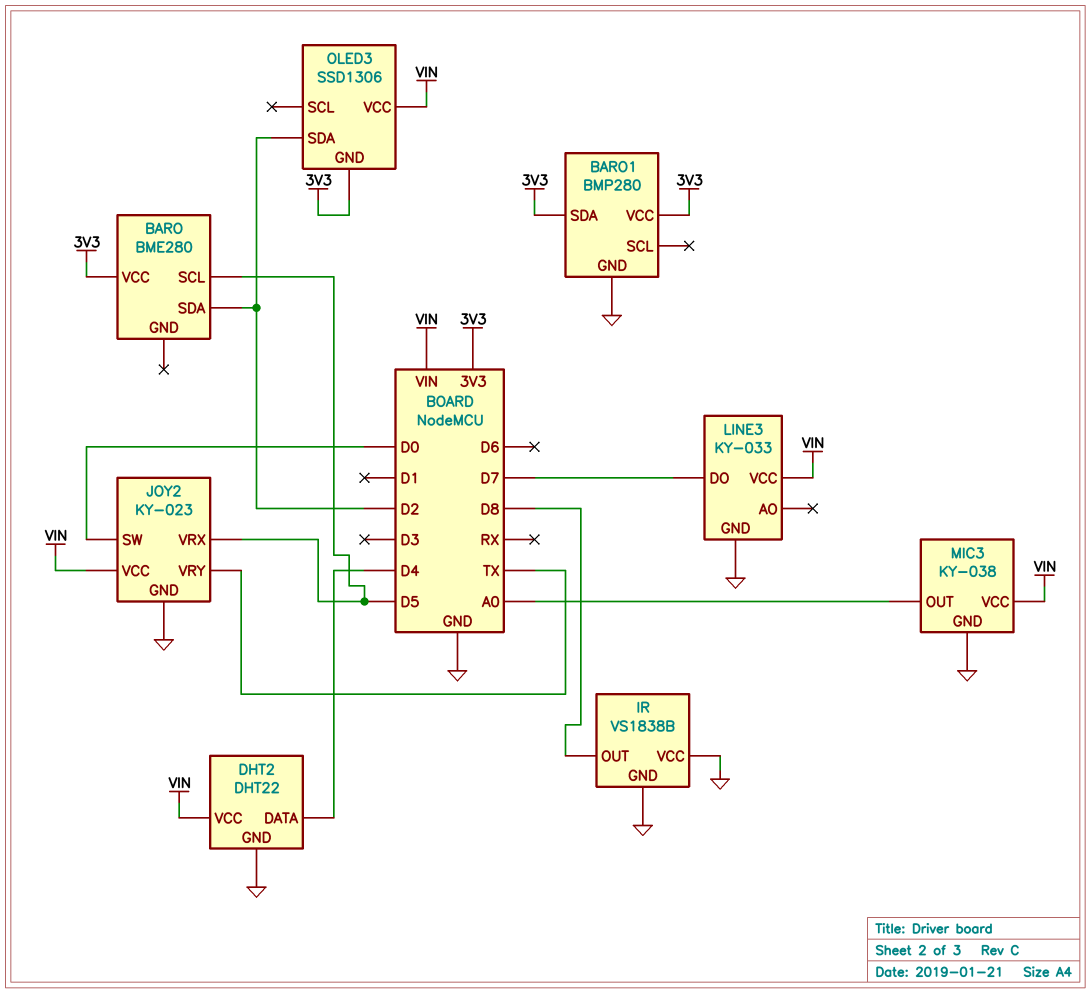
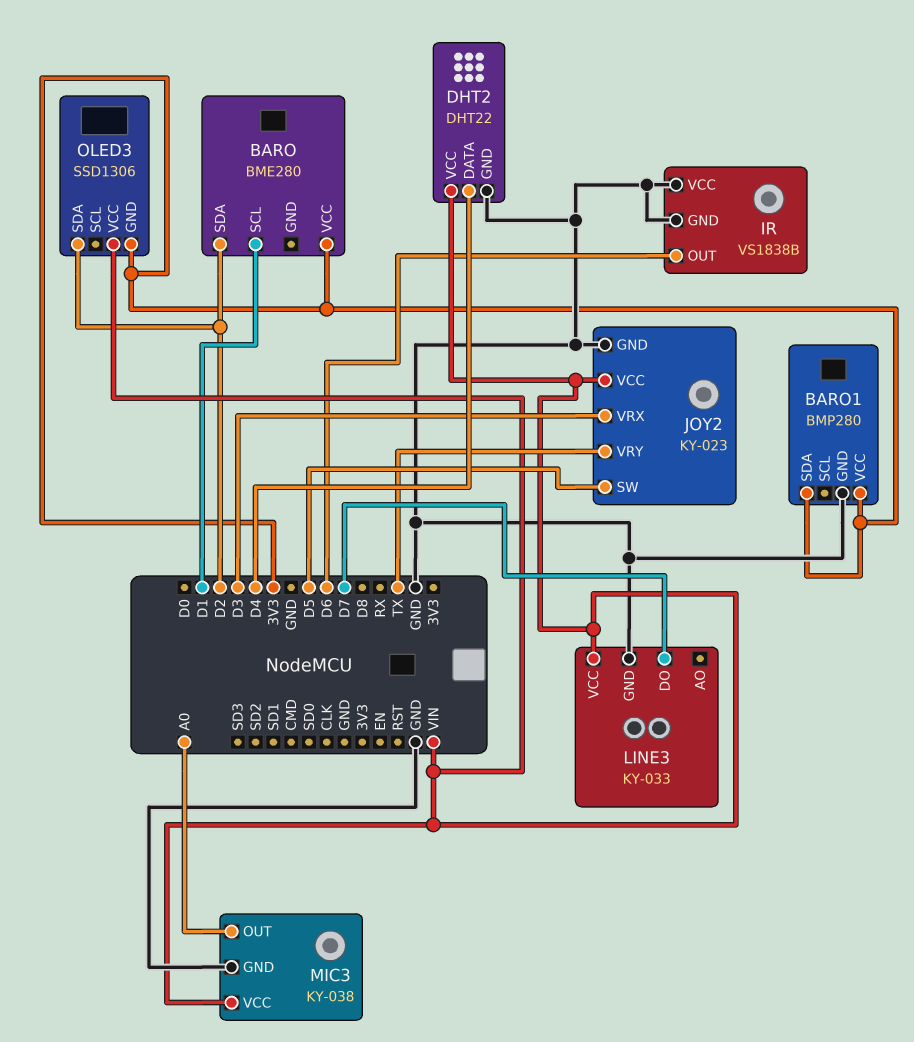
BARO pin SCL: D5 -> D1
IR pin OUT: D8 -> D6
JOY2 pin SW: D0 -> D5
JOY2 pin VRX: D5 -> D3

